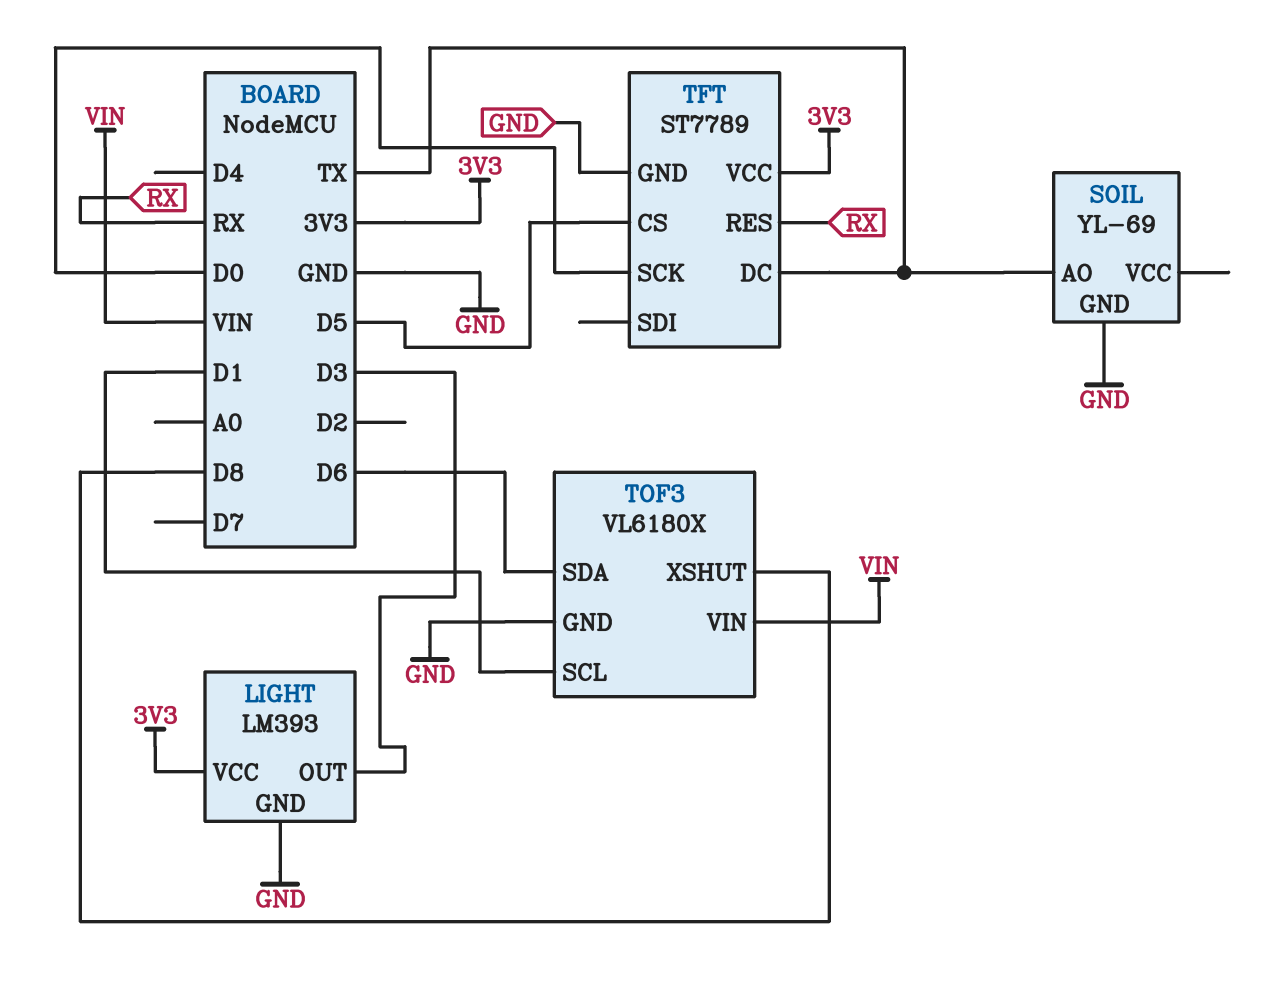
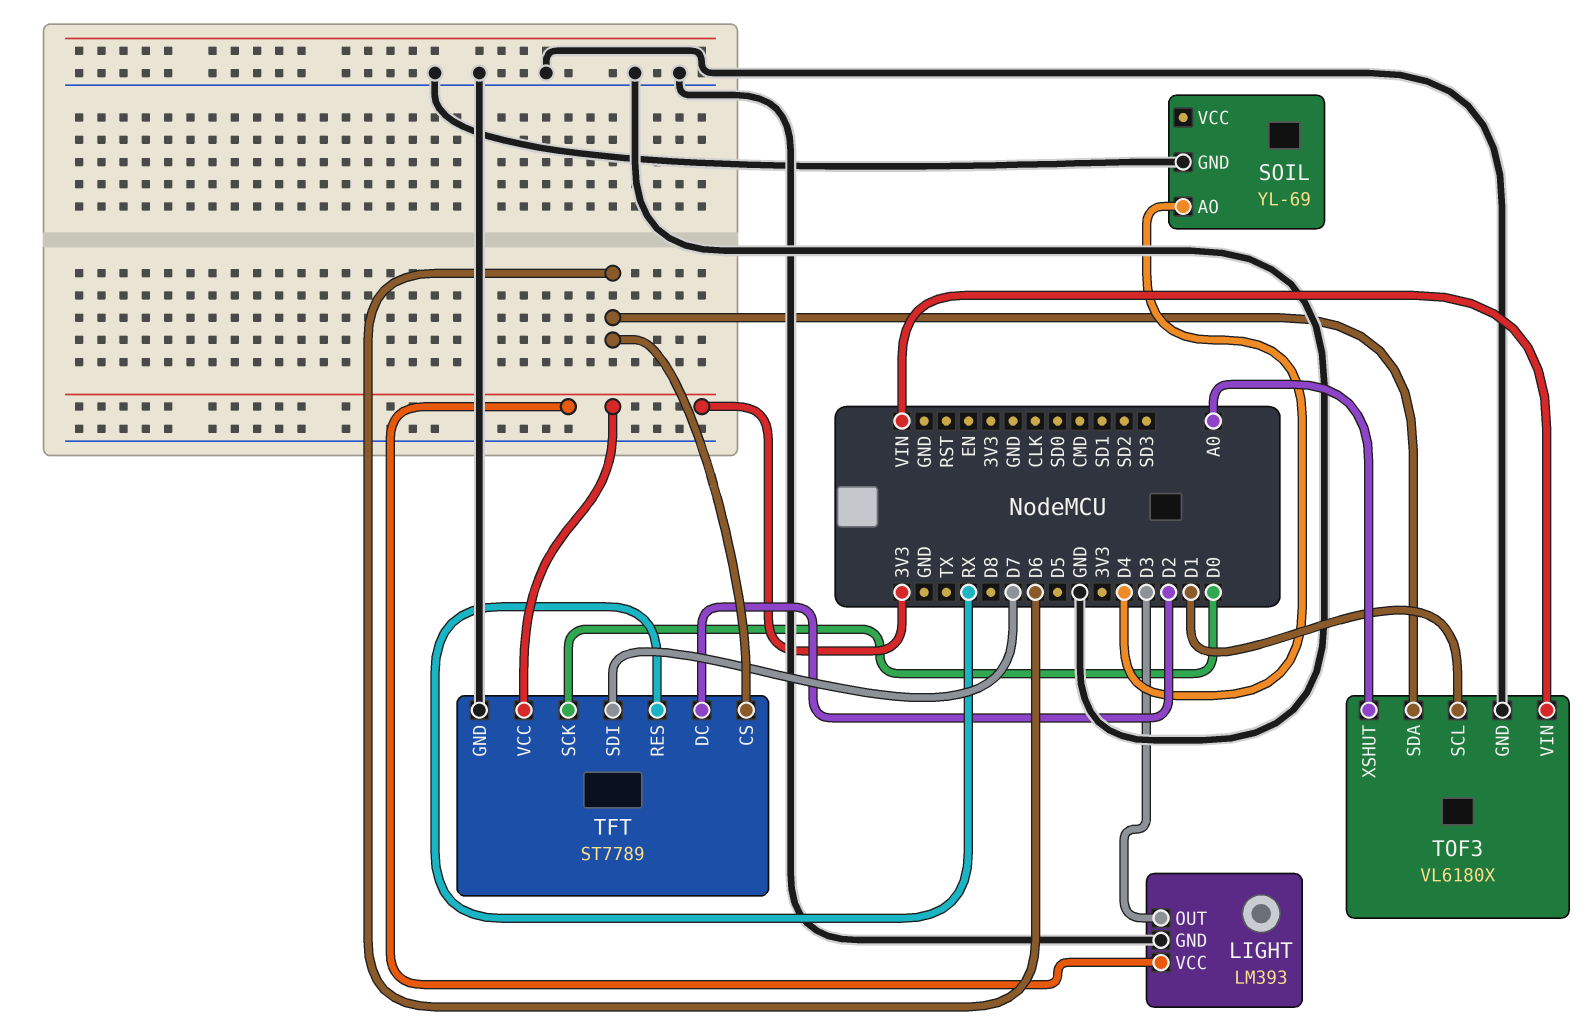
SOIL pin AO: TX -> D4
TFT pin CS: D5 -> D6
TFT pin DC: TX -> D2
TFT pin SDI: none -> D7
TOF3 pin XSHUT: D8 -> A0

